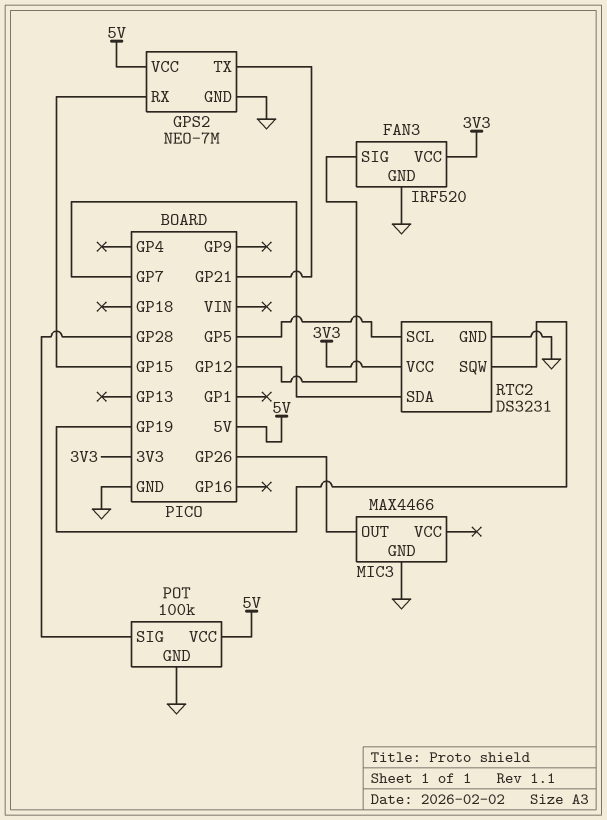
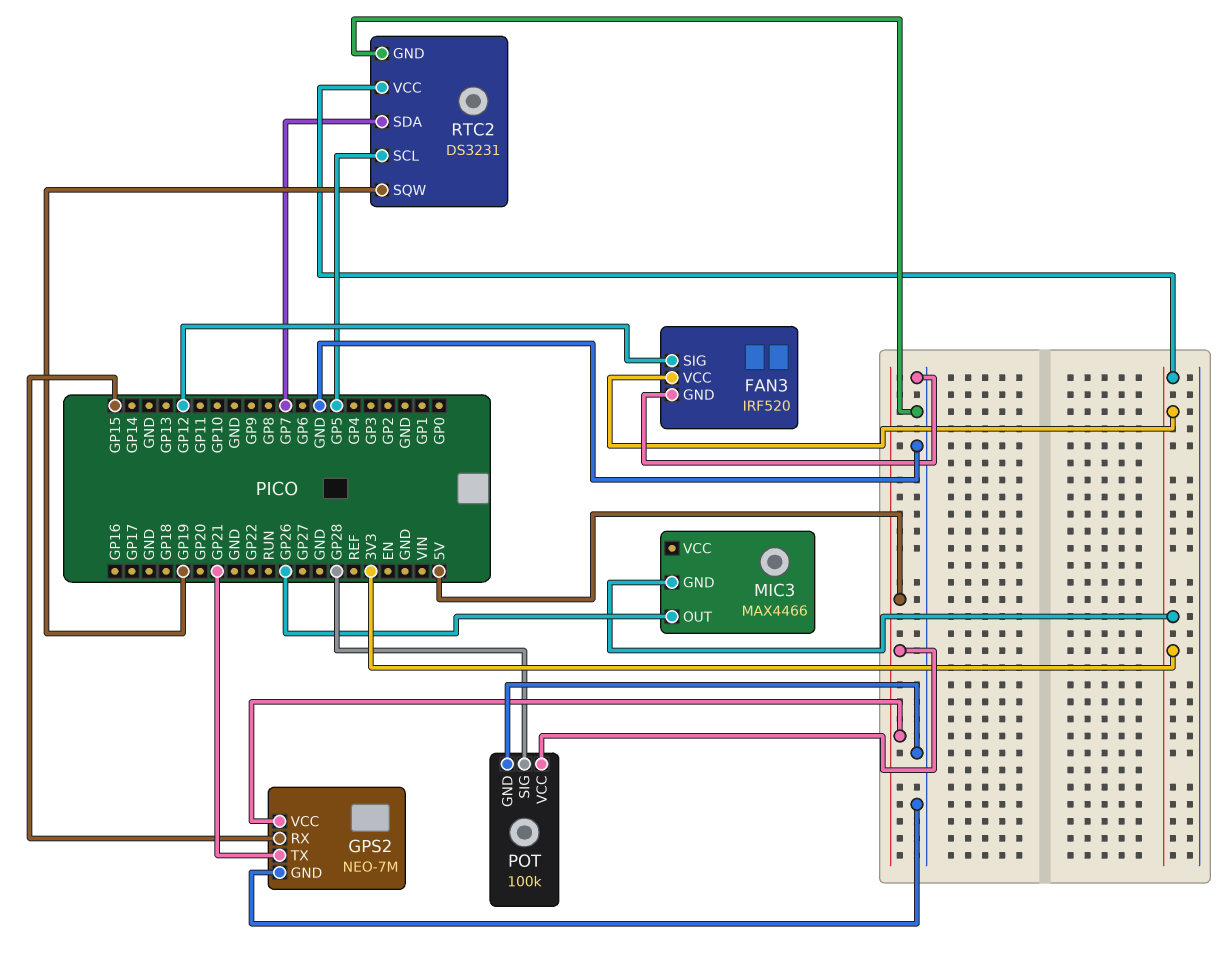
MIC3 pin GND: GND -> 3V3

